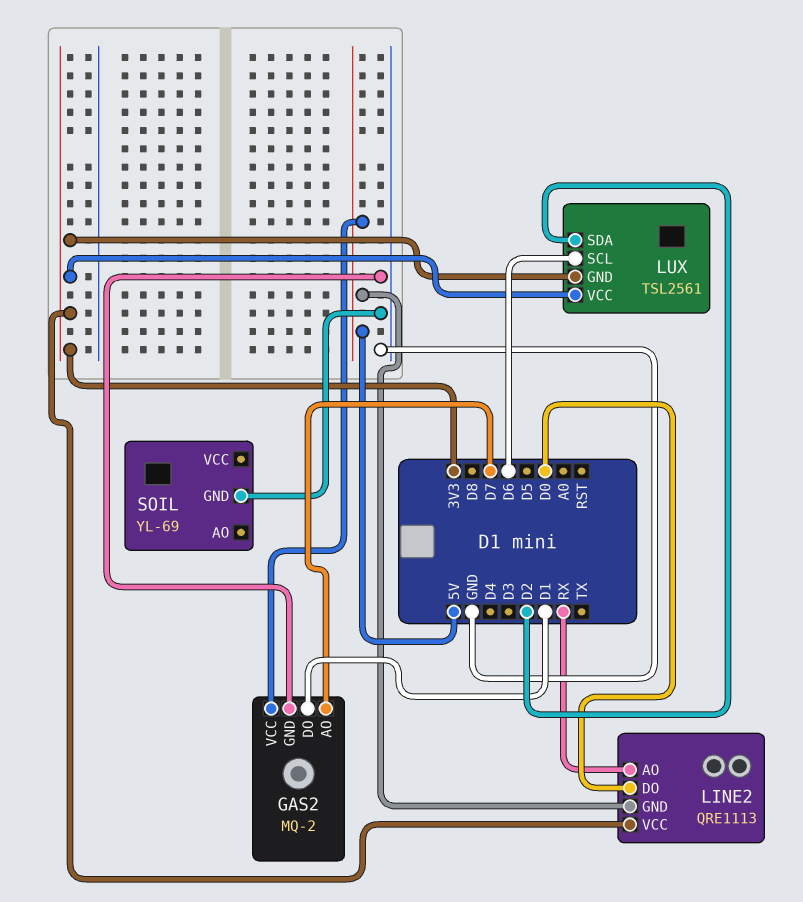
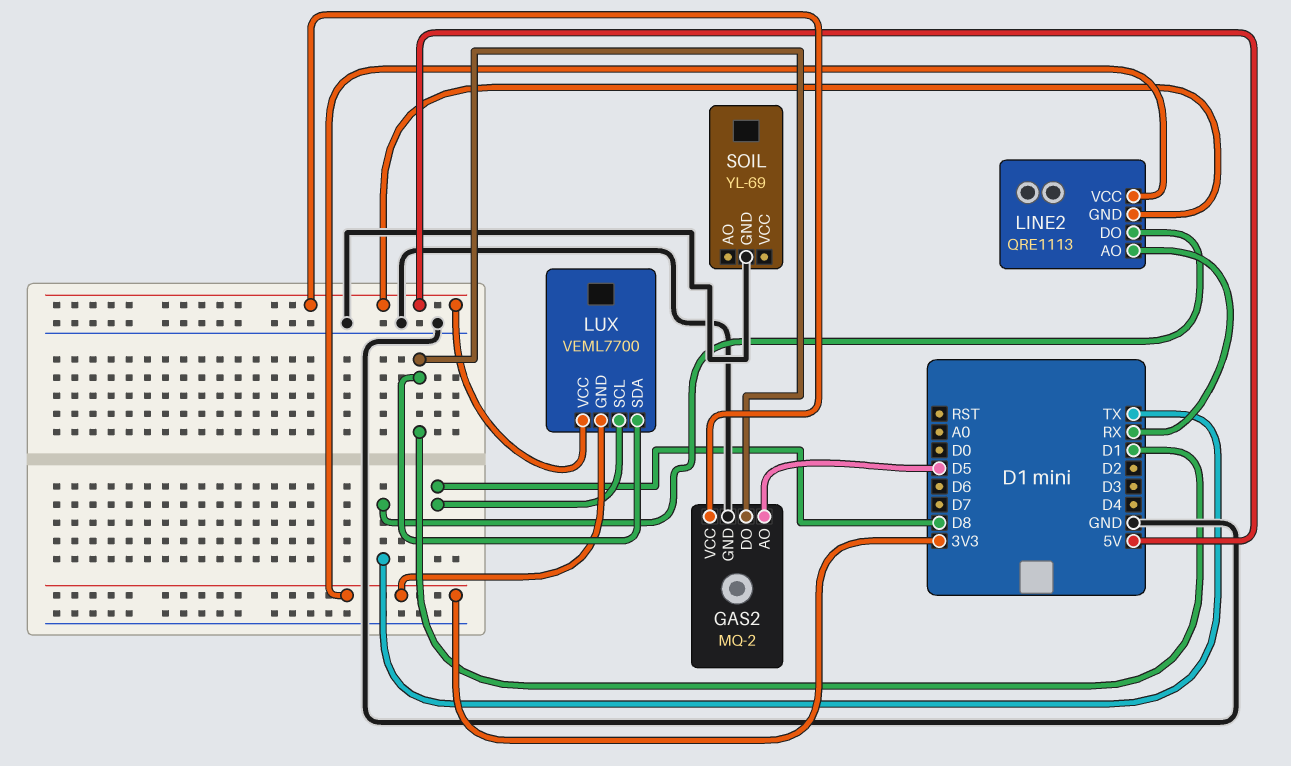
GAS2 pin AO: D7 -> D5
LINE2 pin DO: D0 -> TX
LUX: TSL2561 -> VEML7700
LUX pin SCL: D6 -> D8
LUX pin SDA: D2 -> D1
LUX pin VCC: 3V3 -> 5V

